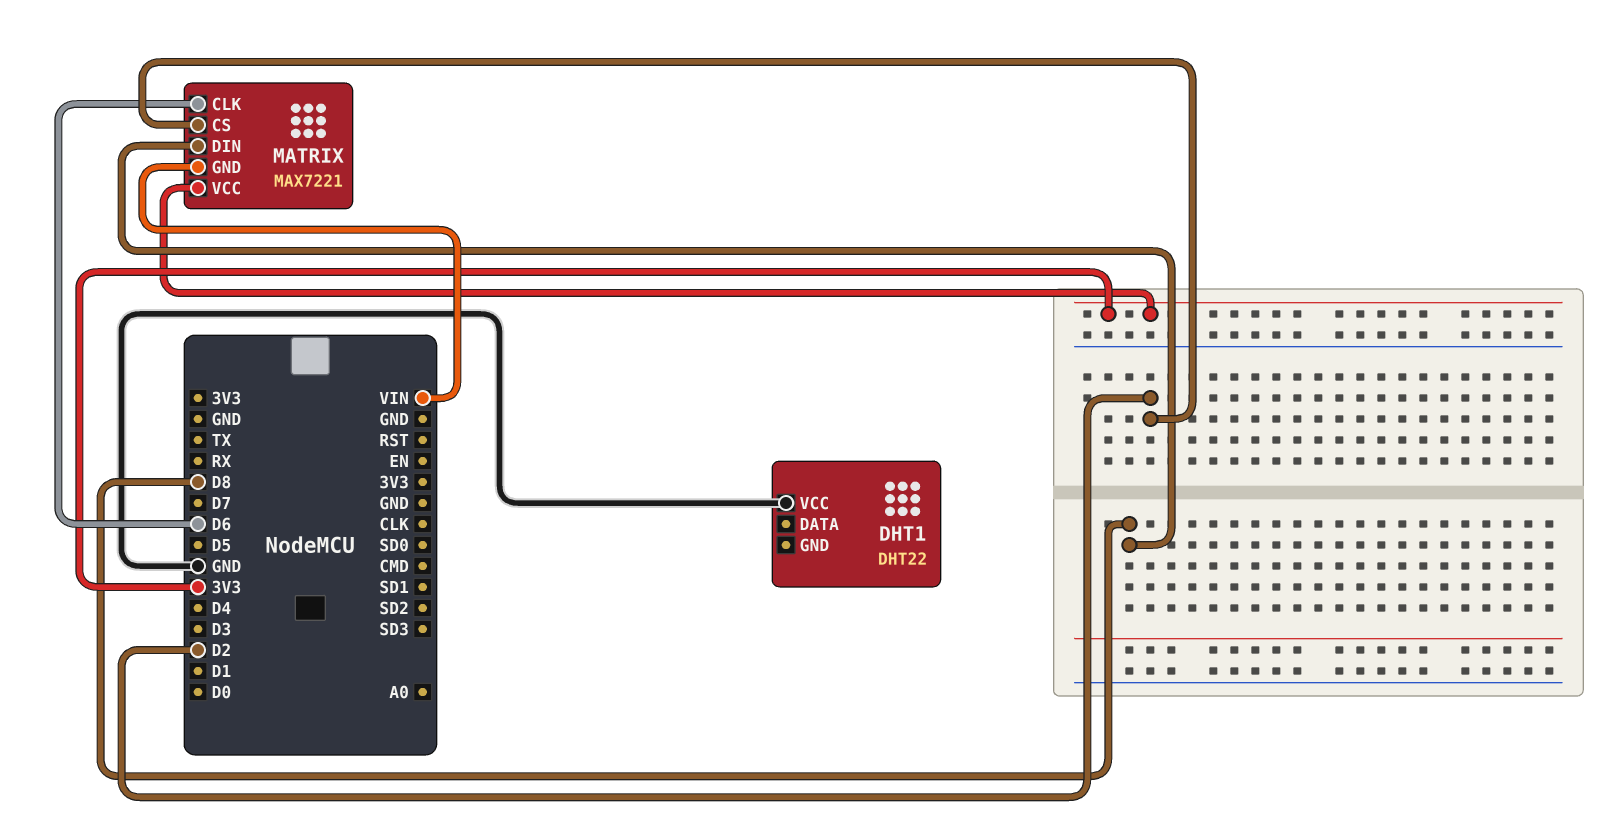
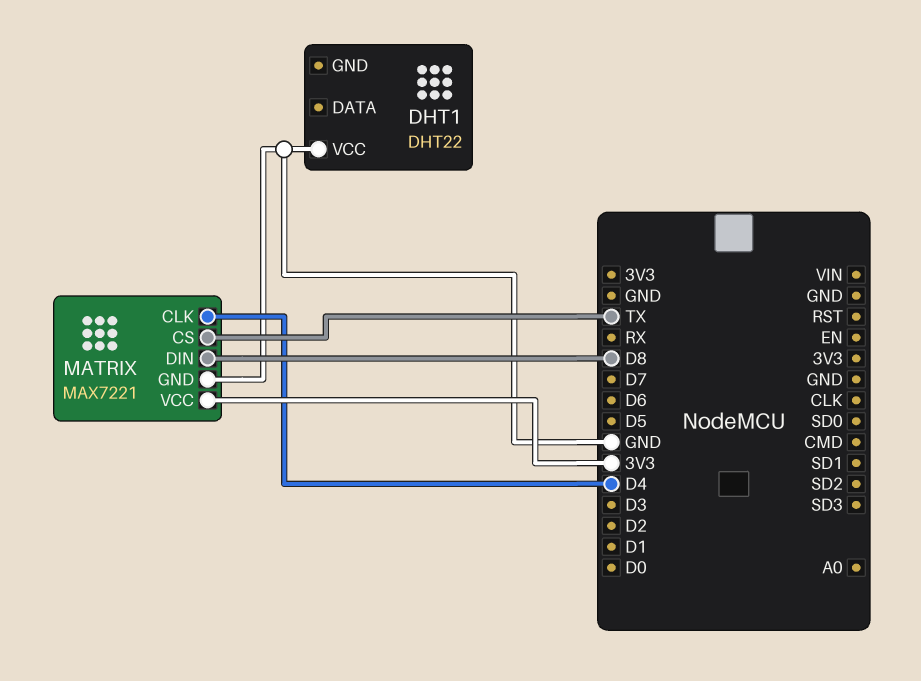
MATRIX pin CLK: D6 -> D4
MATRIX pin CS: D2 -> TX
MATRIX pin GND: VIN -> GND

